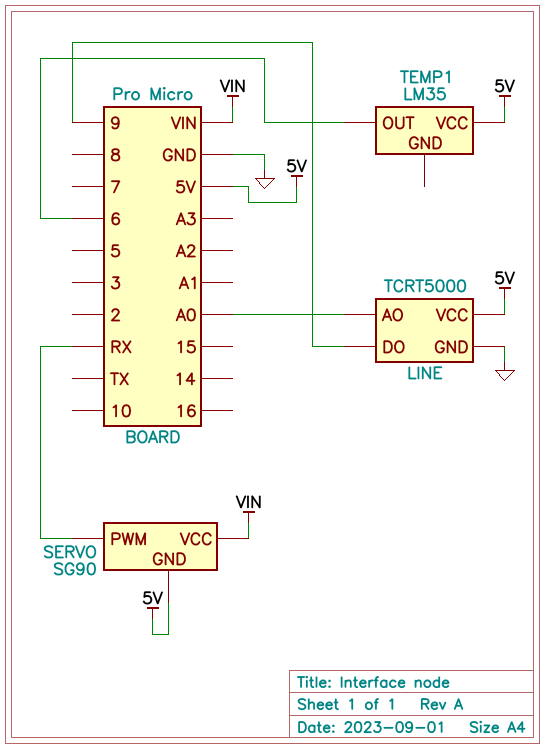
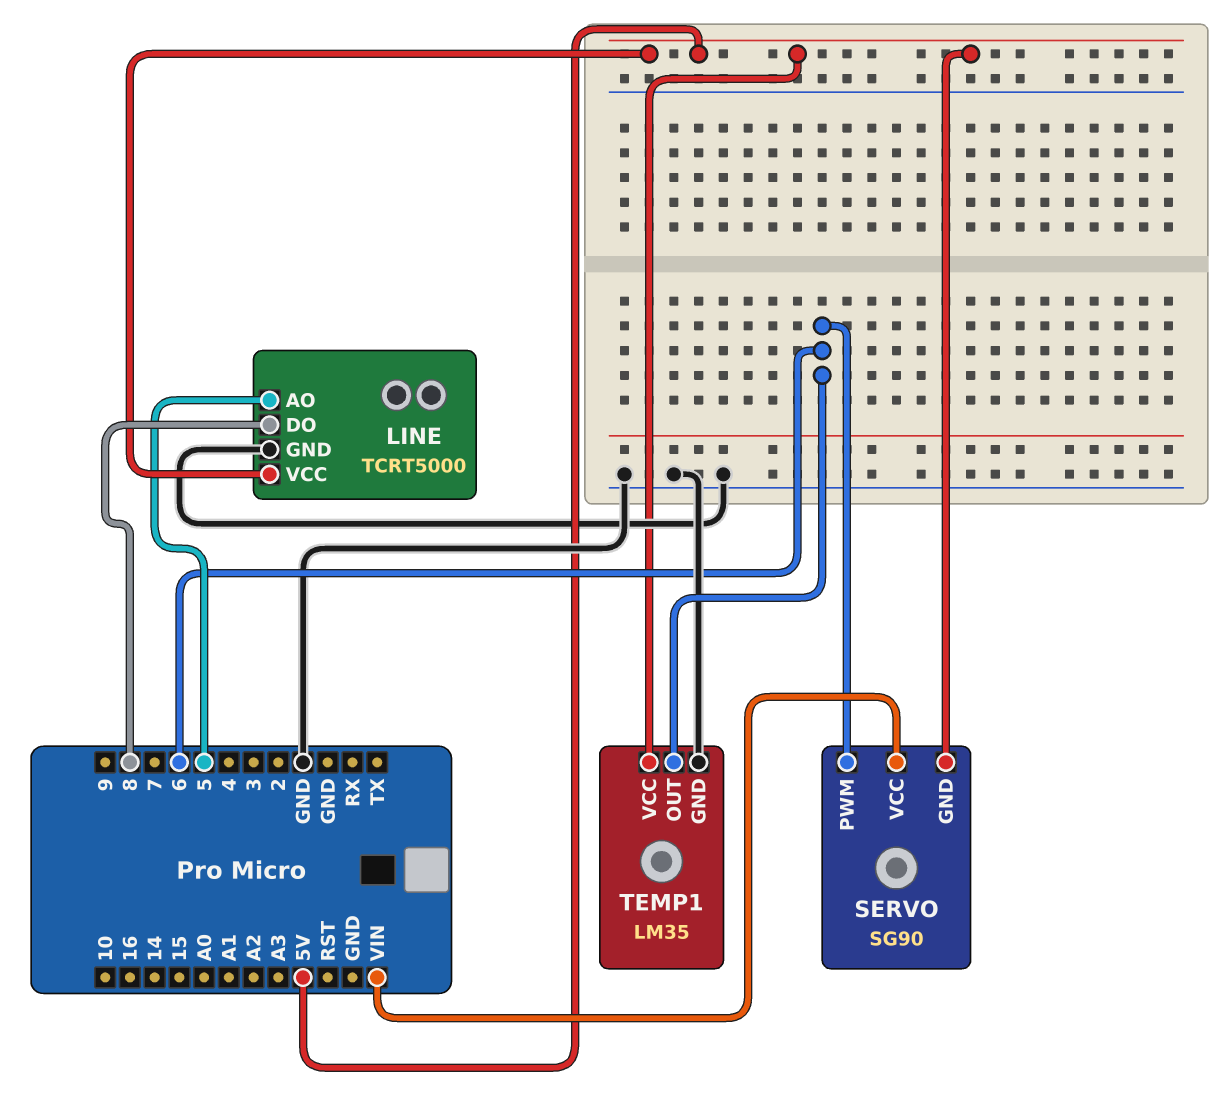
LINE pin AO: A0 -> 5
LINE pin DO: 9 -> 8
SERVO pin PWM: RX -> 6
TEMP1 pin GND: none -> GND

